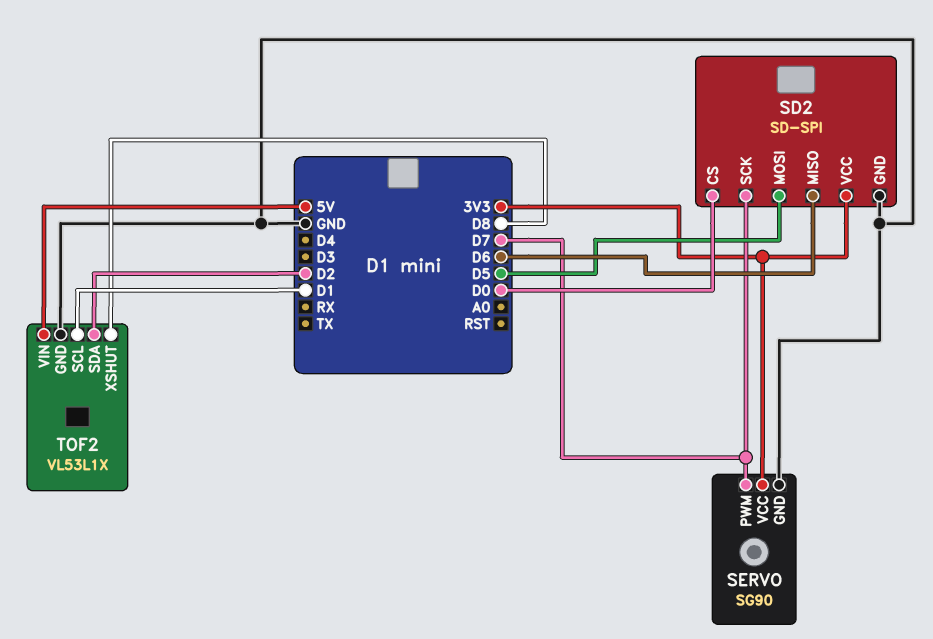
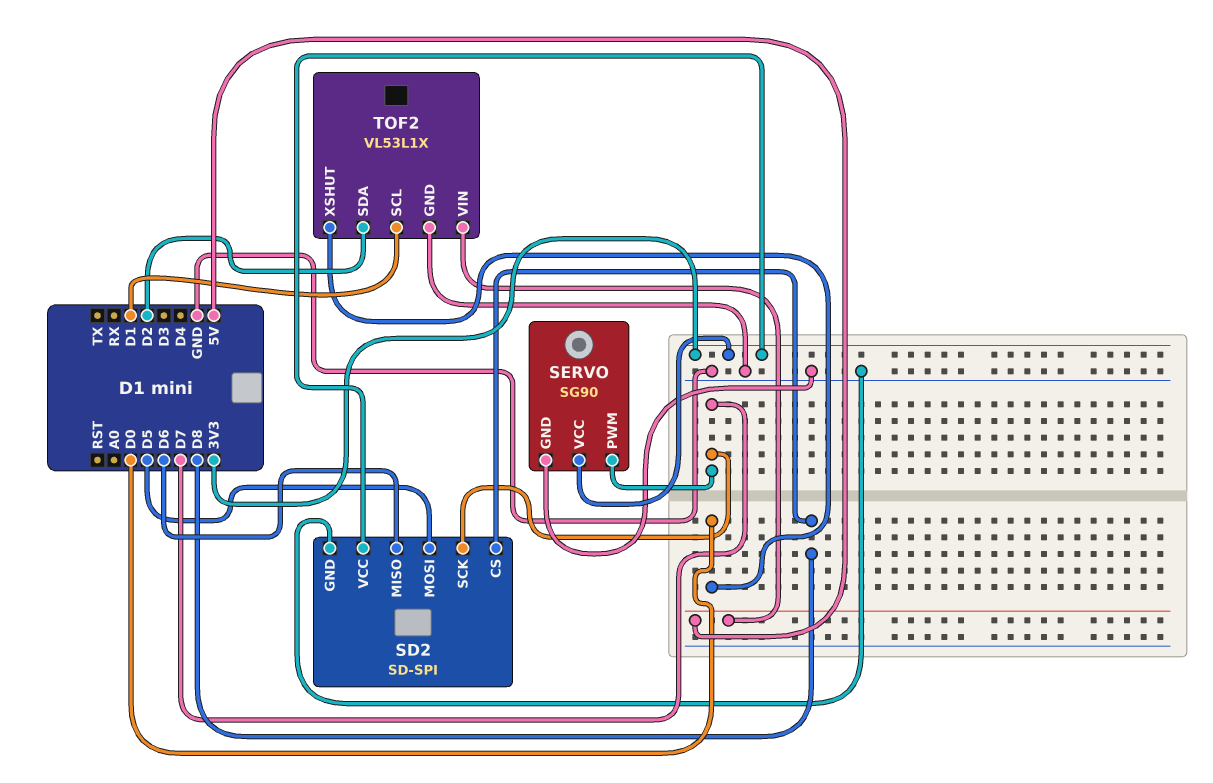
SD2 pin CS: D0 -> D8
TOF2 pin XSHUT: D8 -> D0

